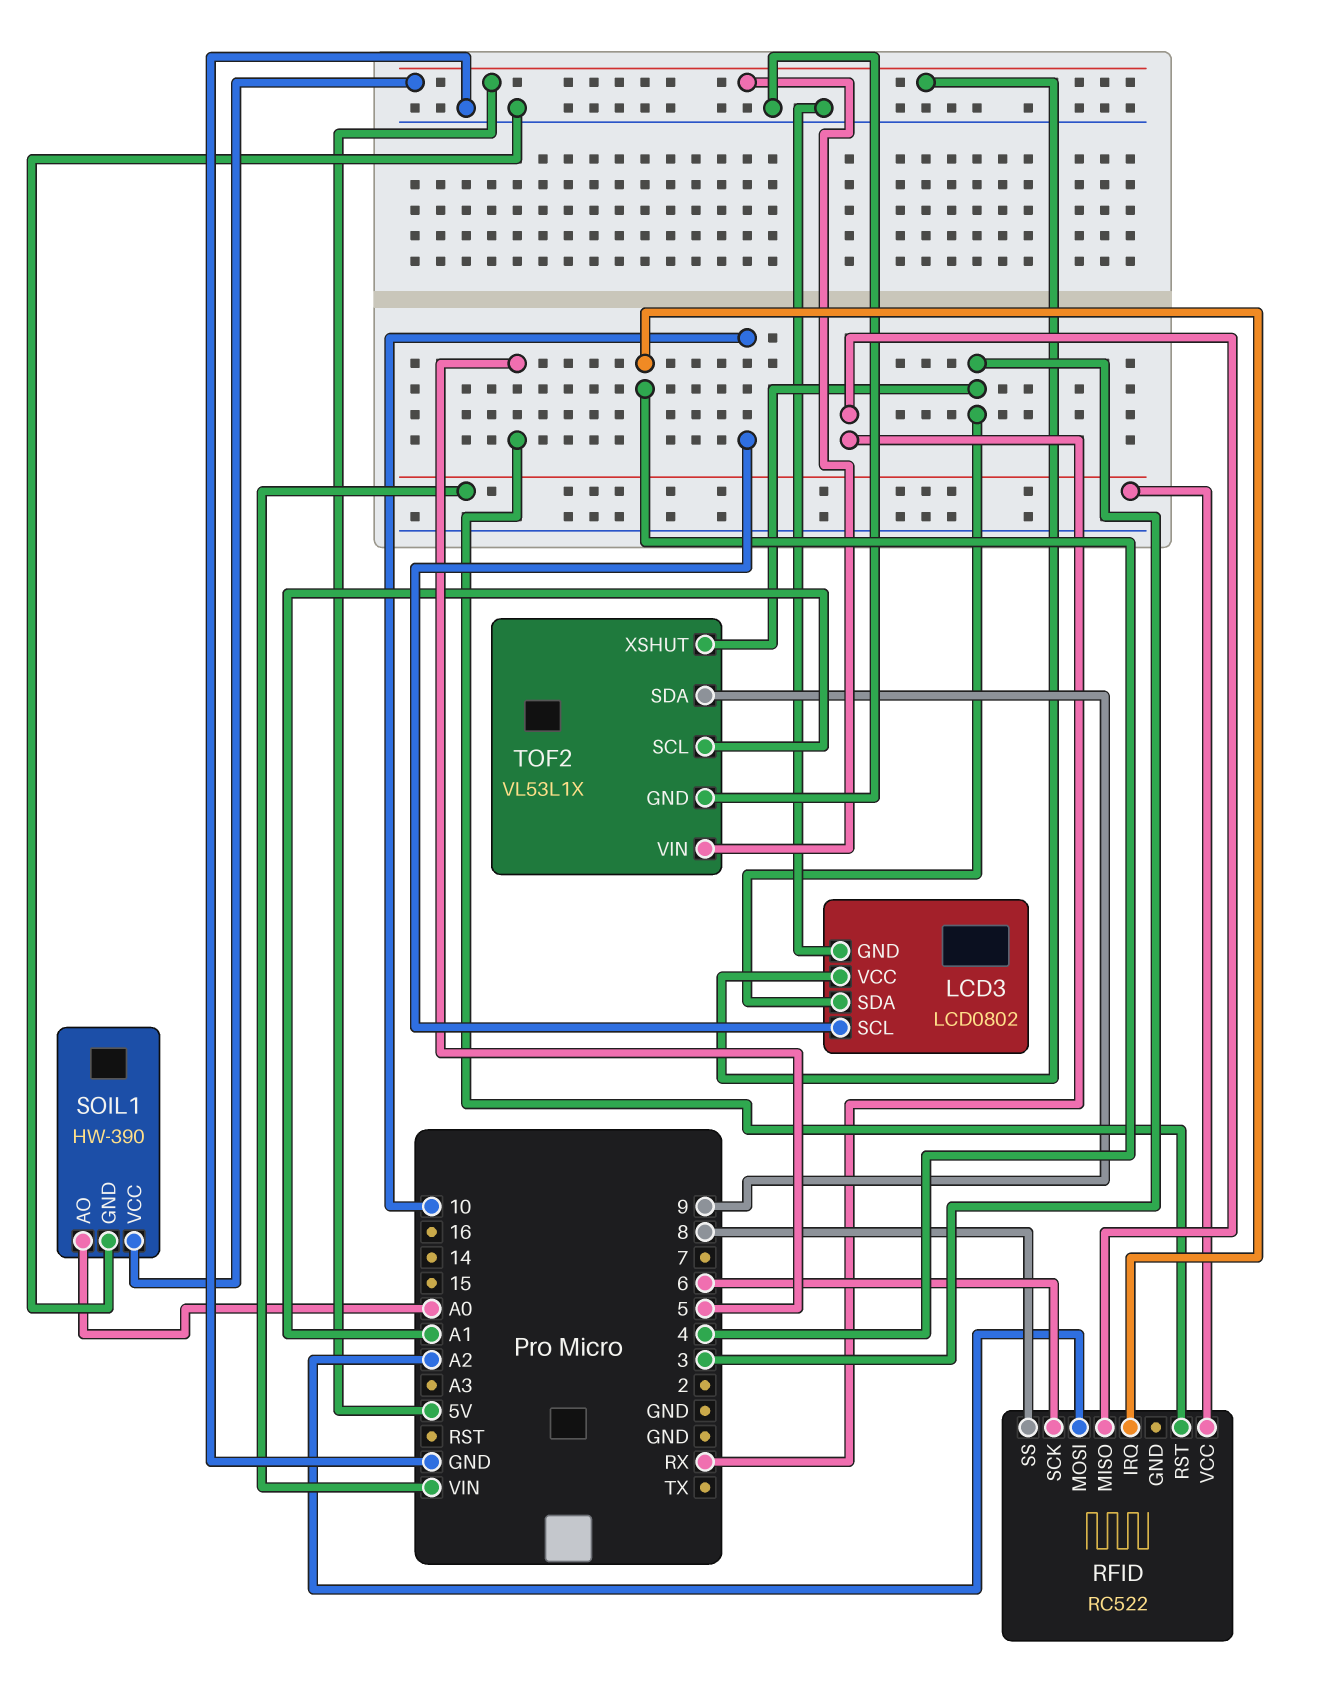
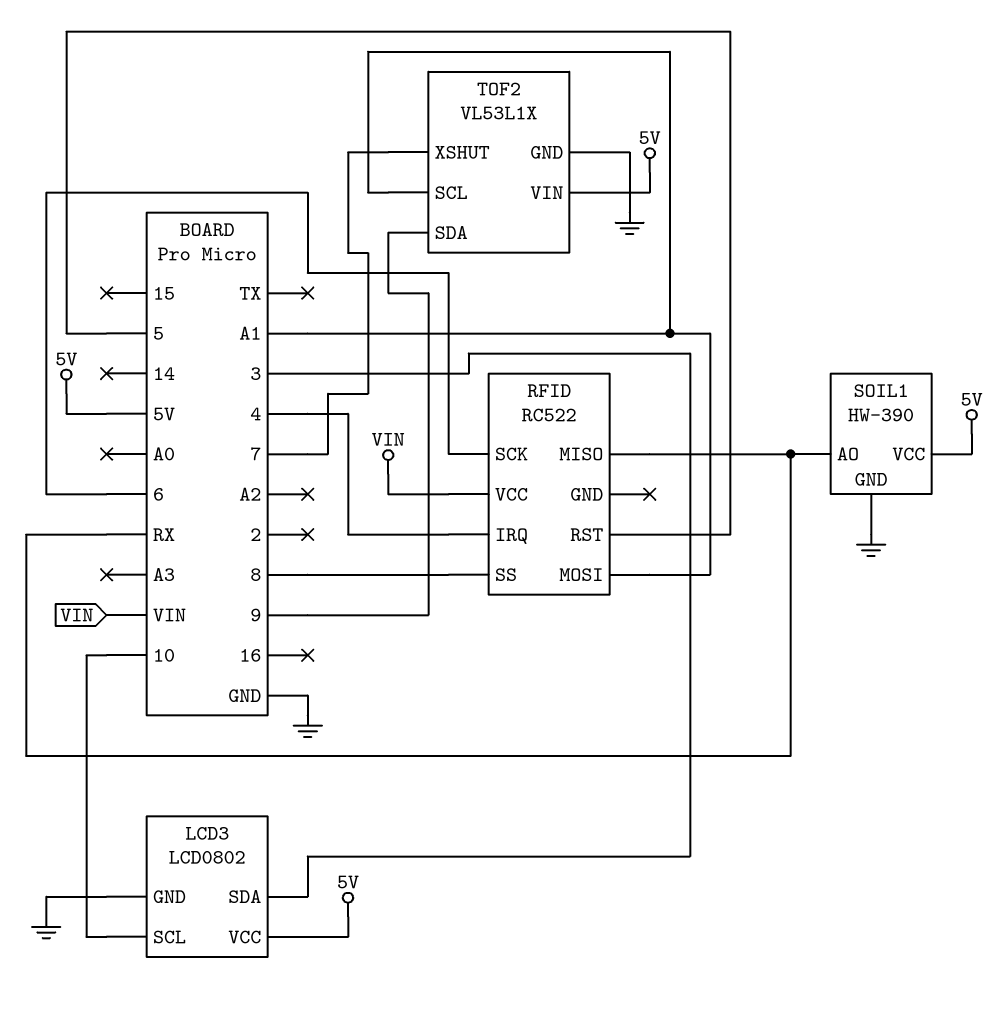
RFID pin MOSI: A2 -> A1
SOIL1 pin AO: A0 -> RX
TOF2 pin XSHUT: 3 -> 7

